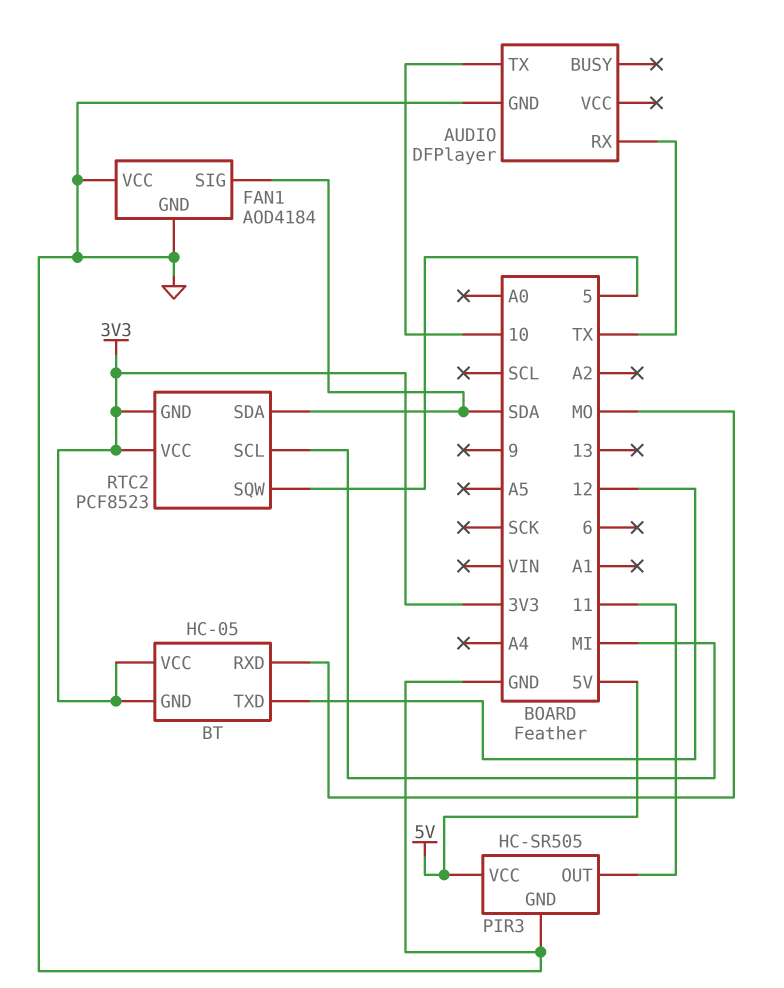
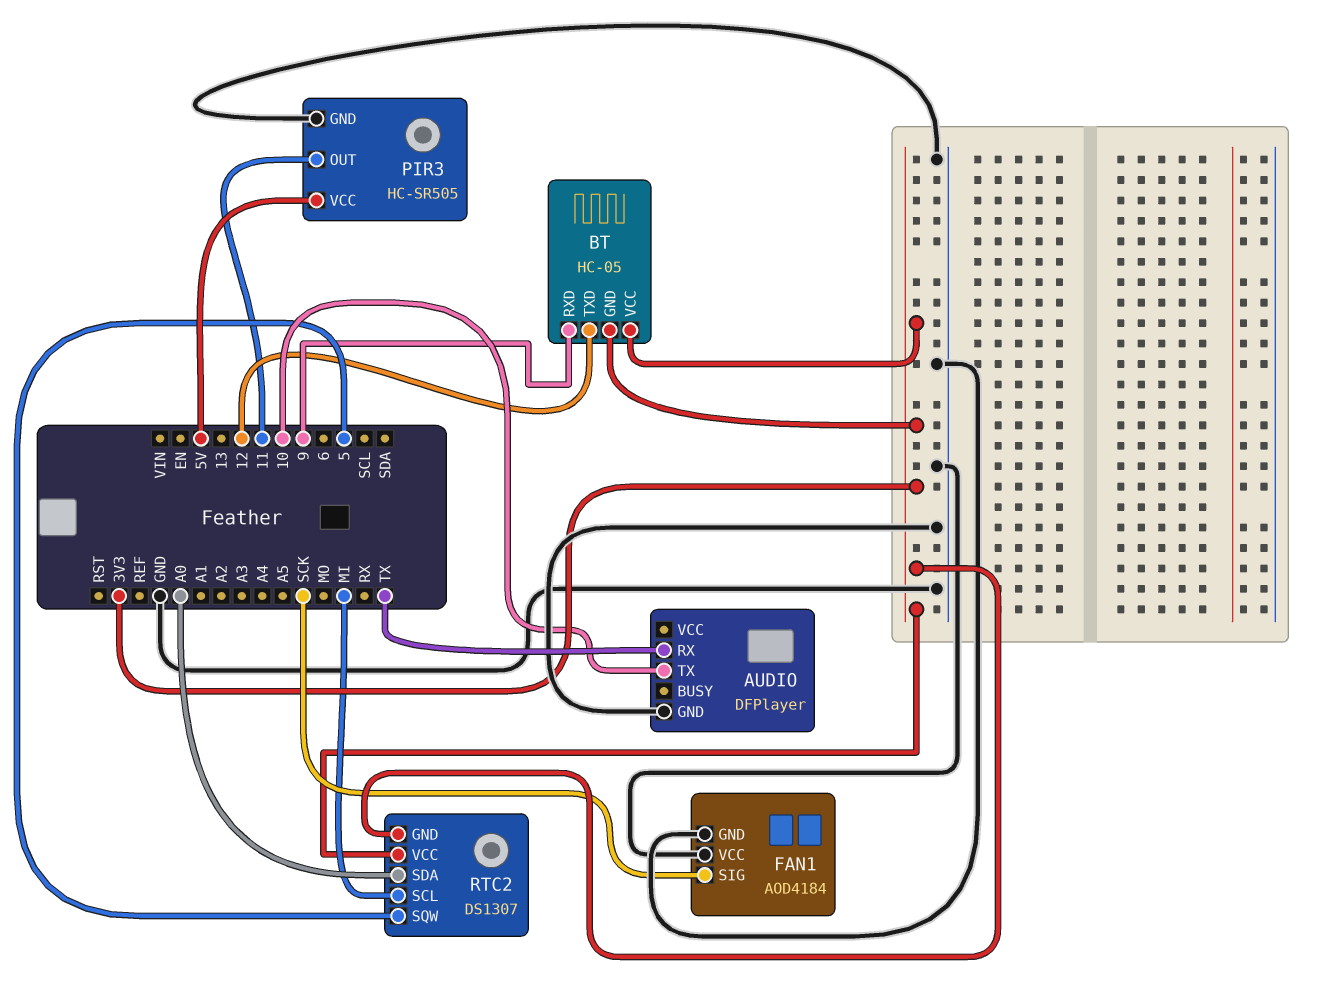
BT pin RXD: MO -> 9
FAN1 pin SIG: SDA -> SCK
RTC2: PCF8523 -> DS1307
RTC2 pin SDA: SDA -> A0

